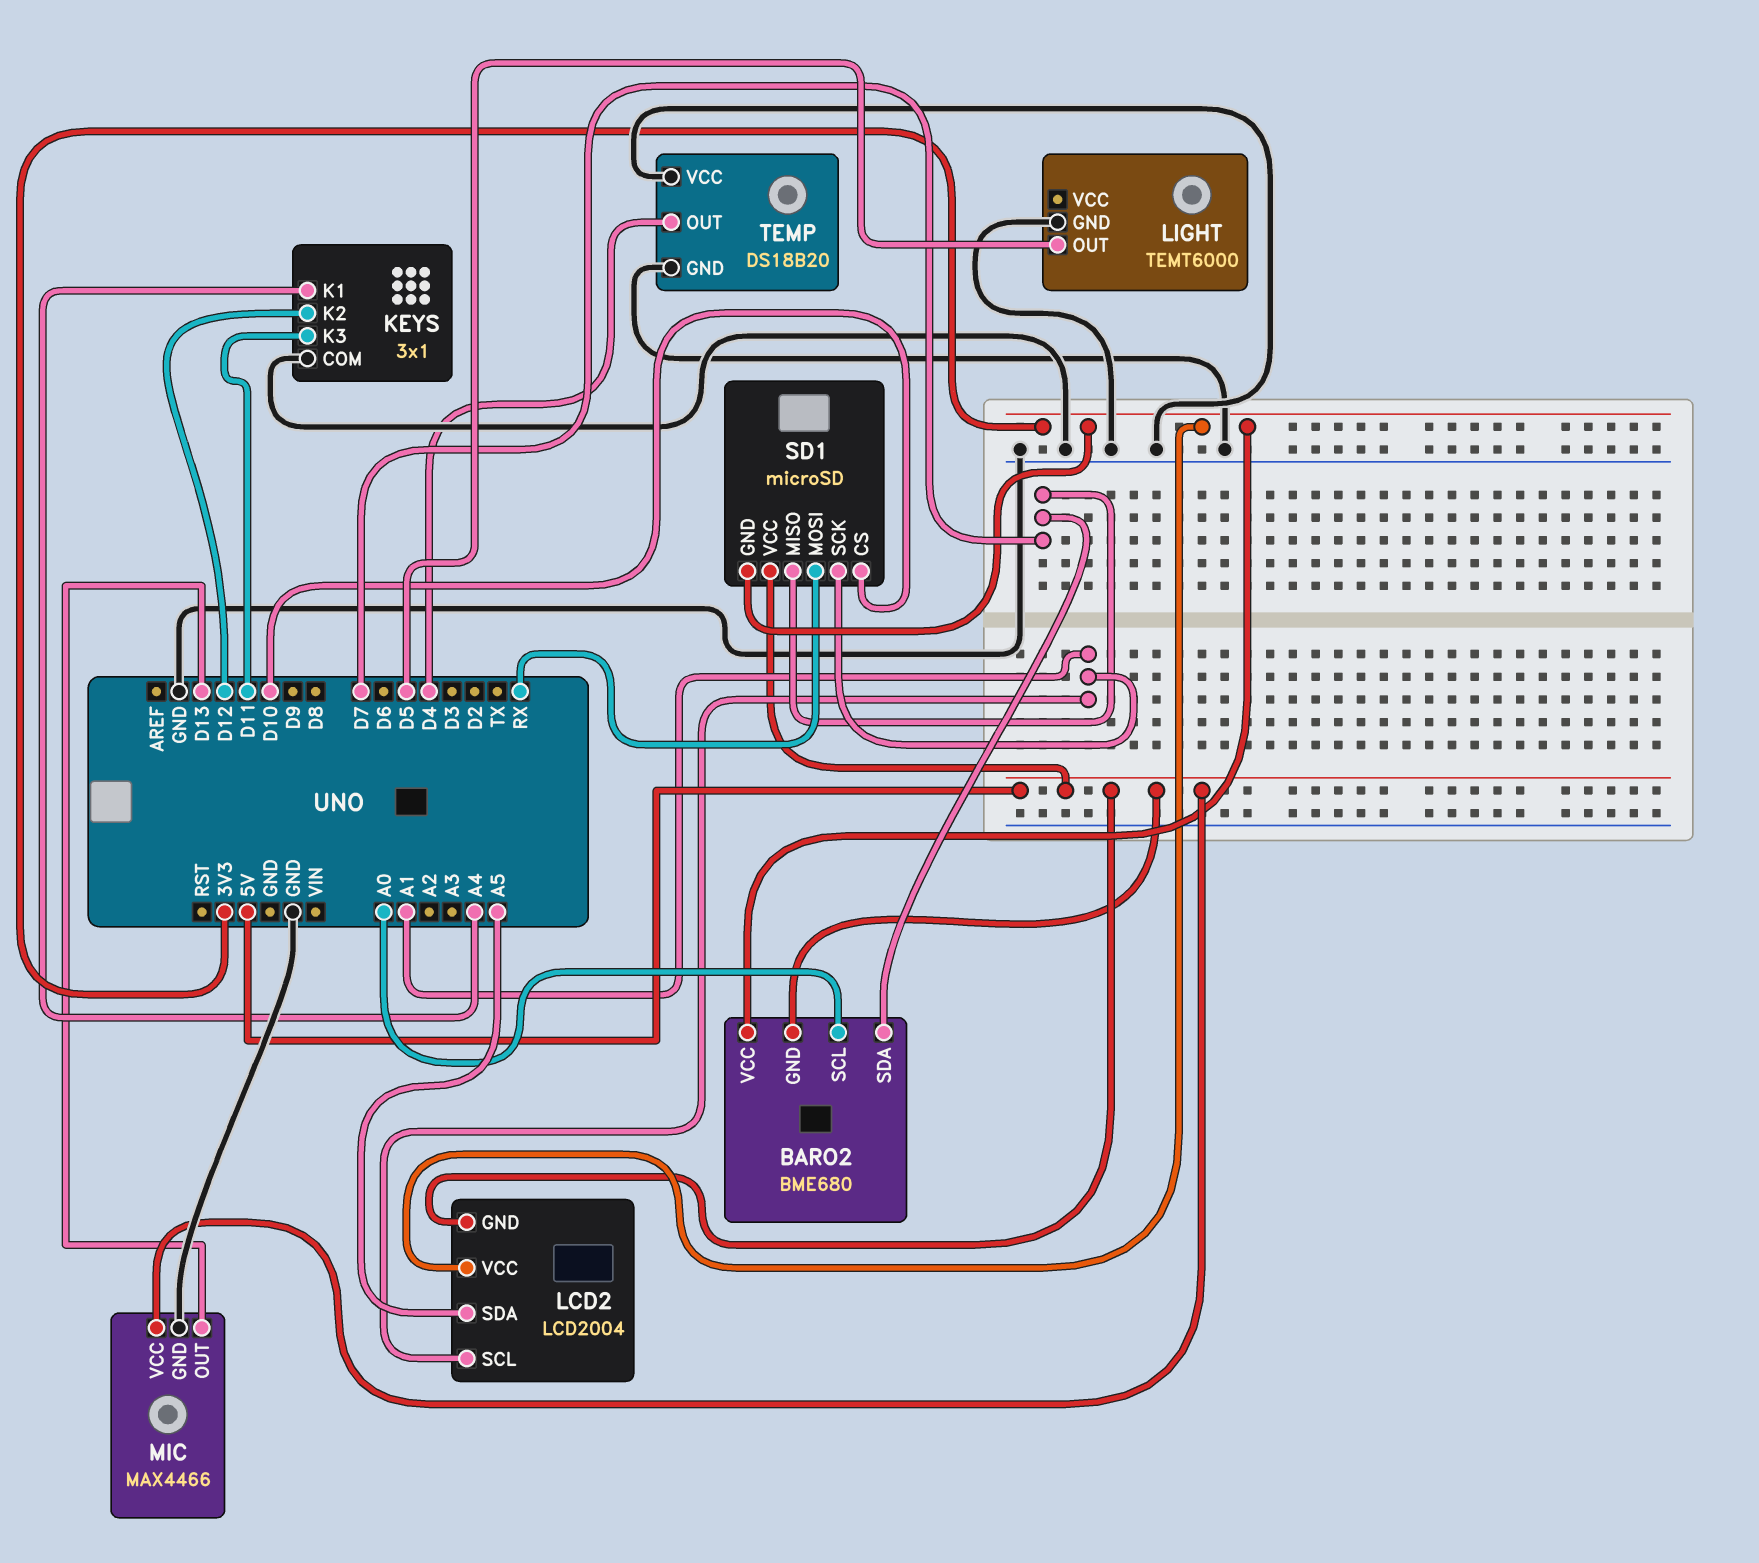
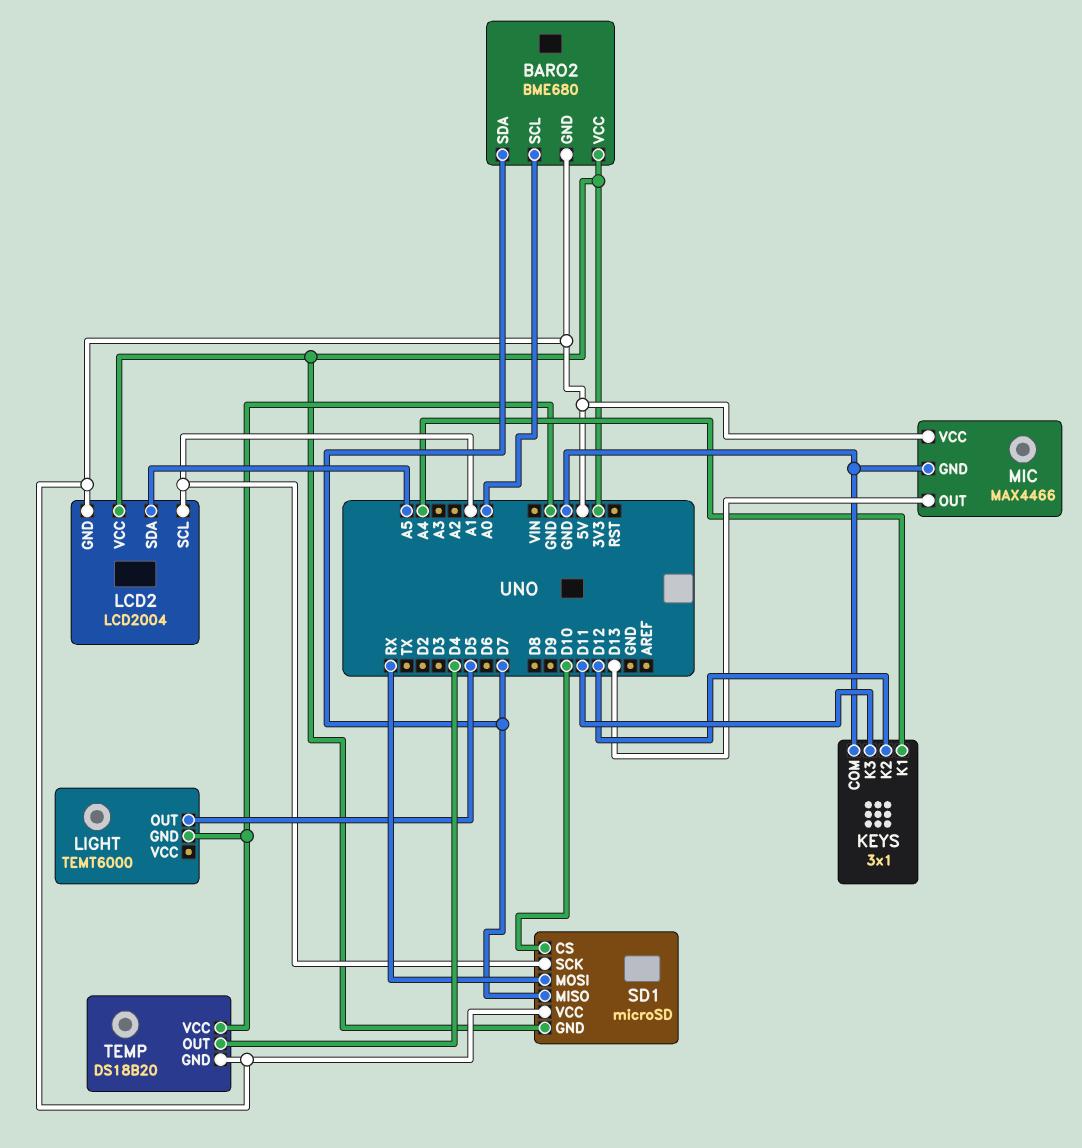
TEMP pin GND: GND -> 5V

